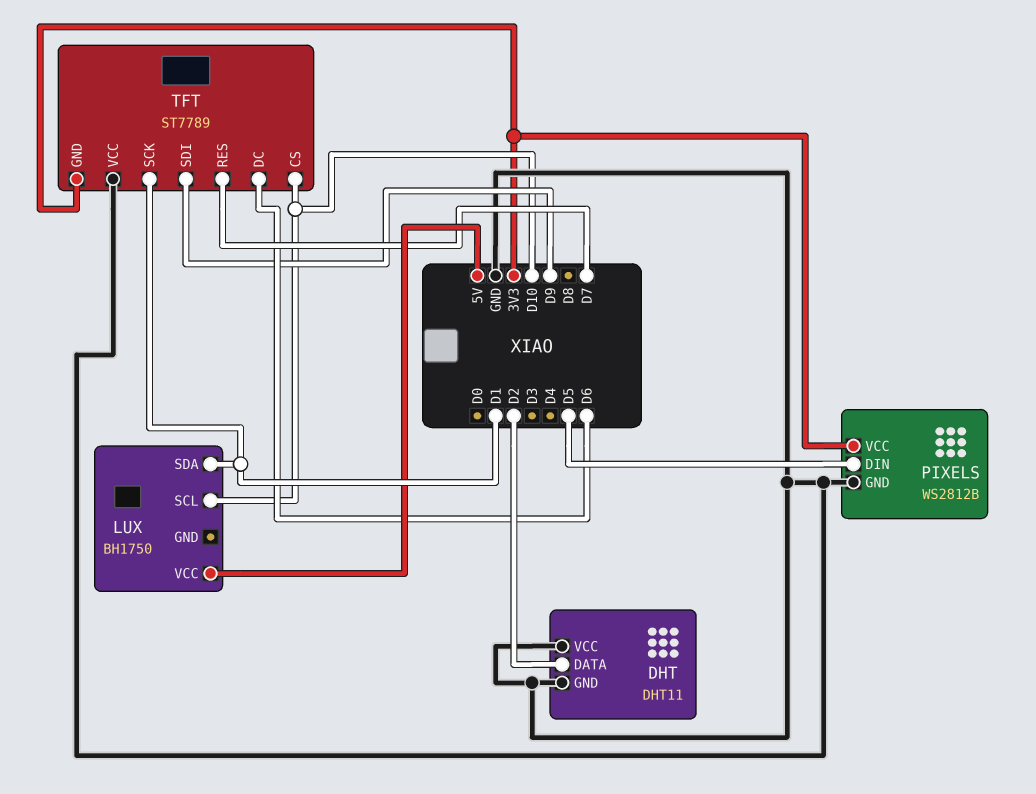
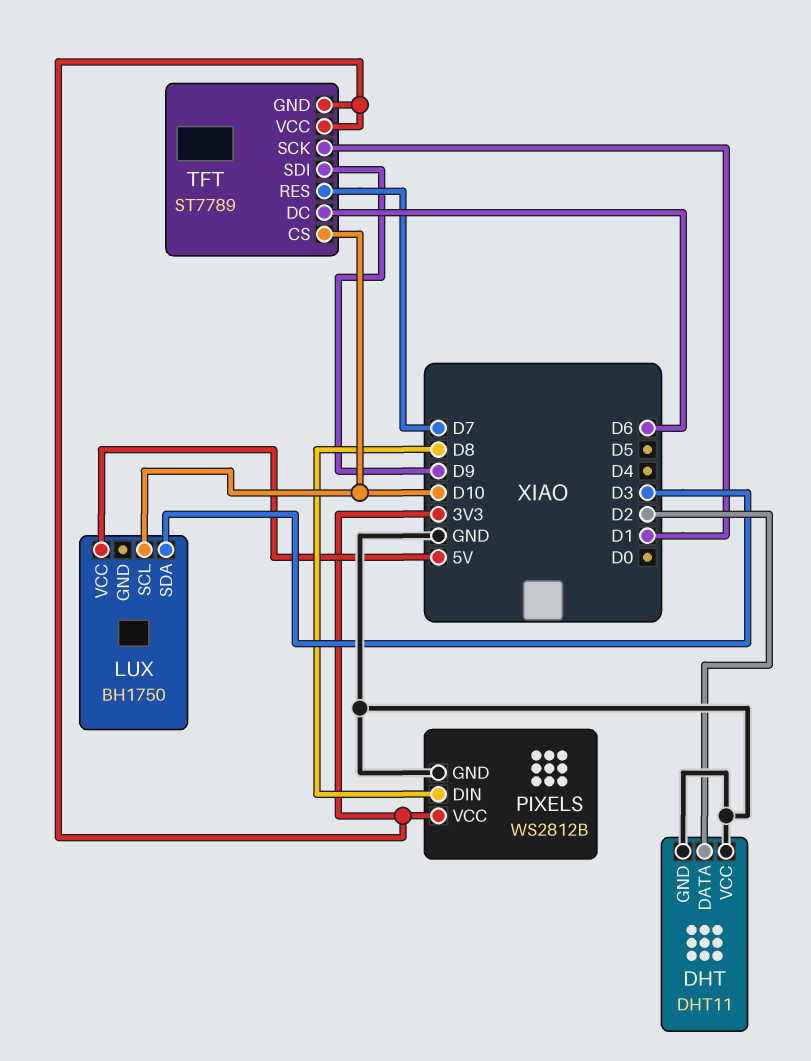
LUX pin SDA: D1 -> D3
PIXELS pin DIN: D5 -> D8
TFT pin VCC: GND -> 3V3

